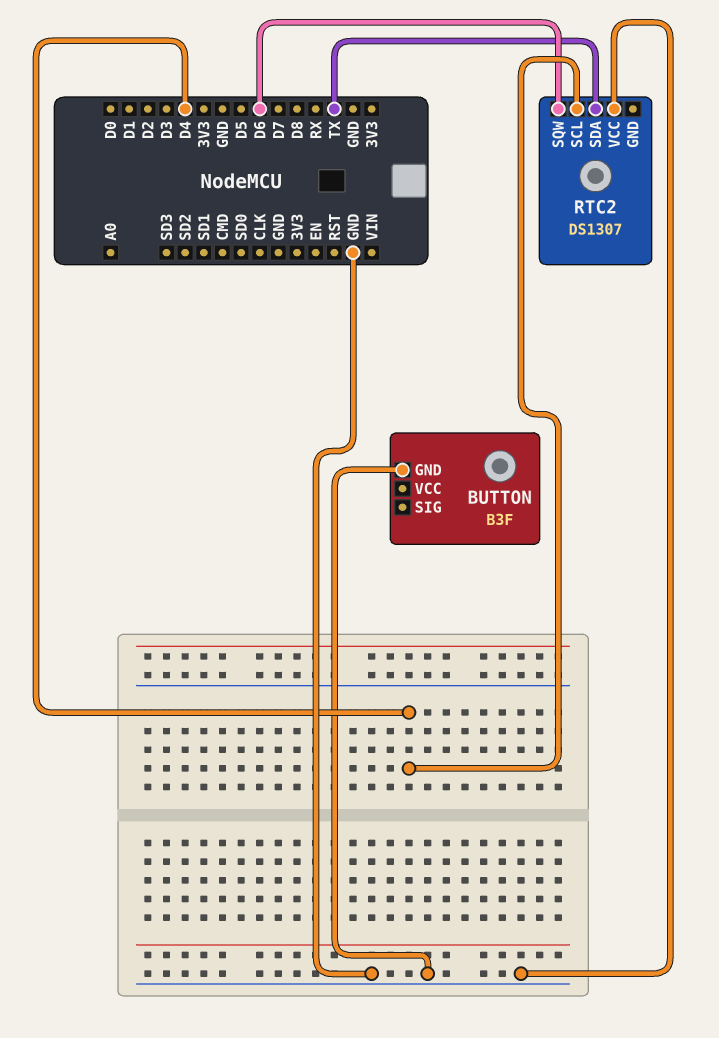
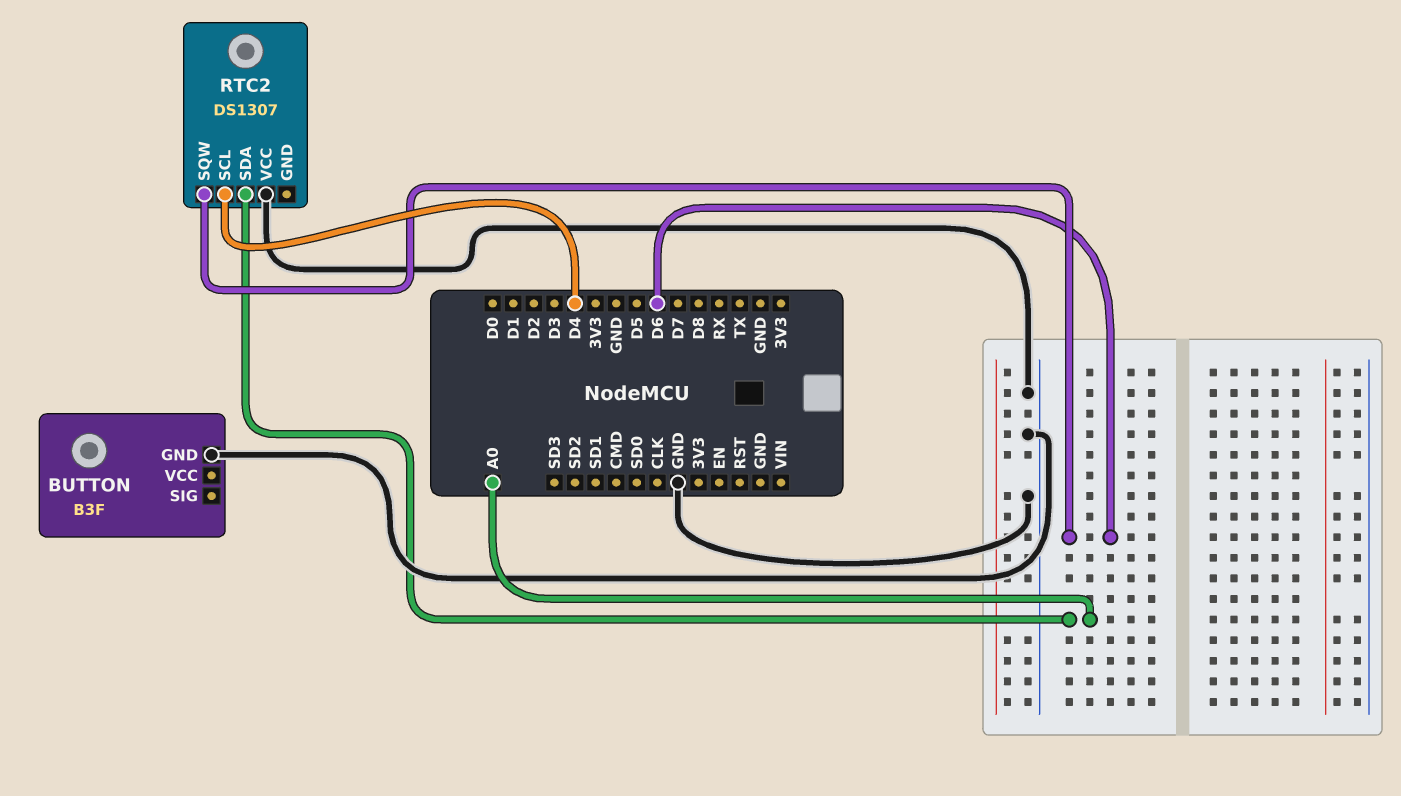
RTC2 pin SDA: TX -> A0

